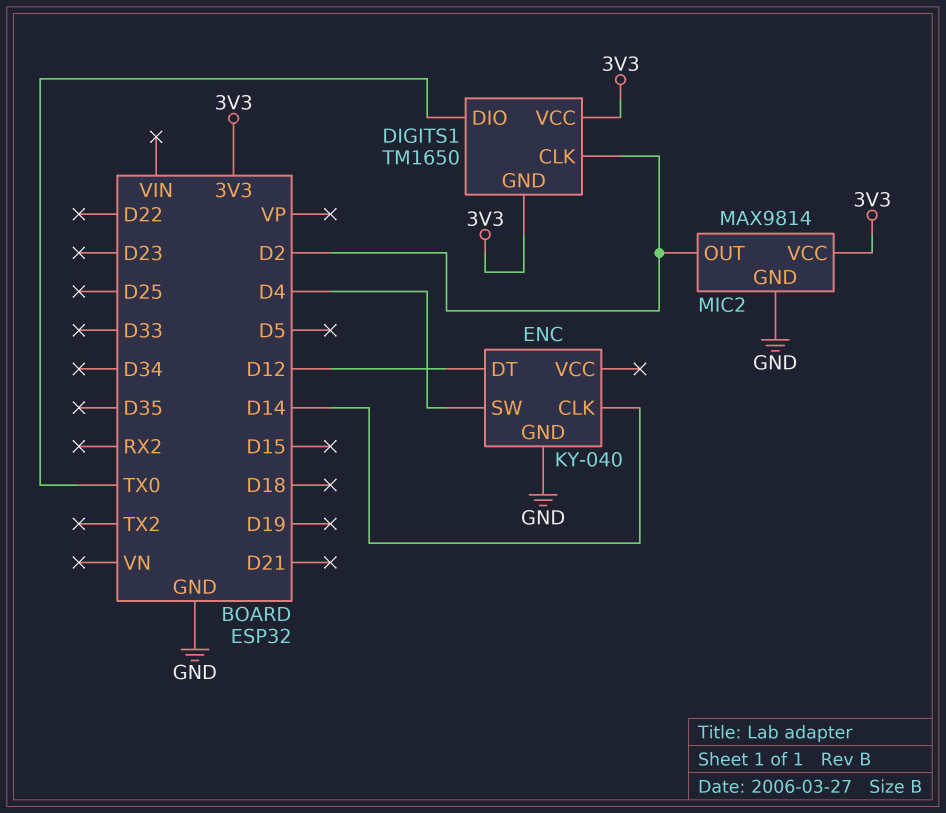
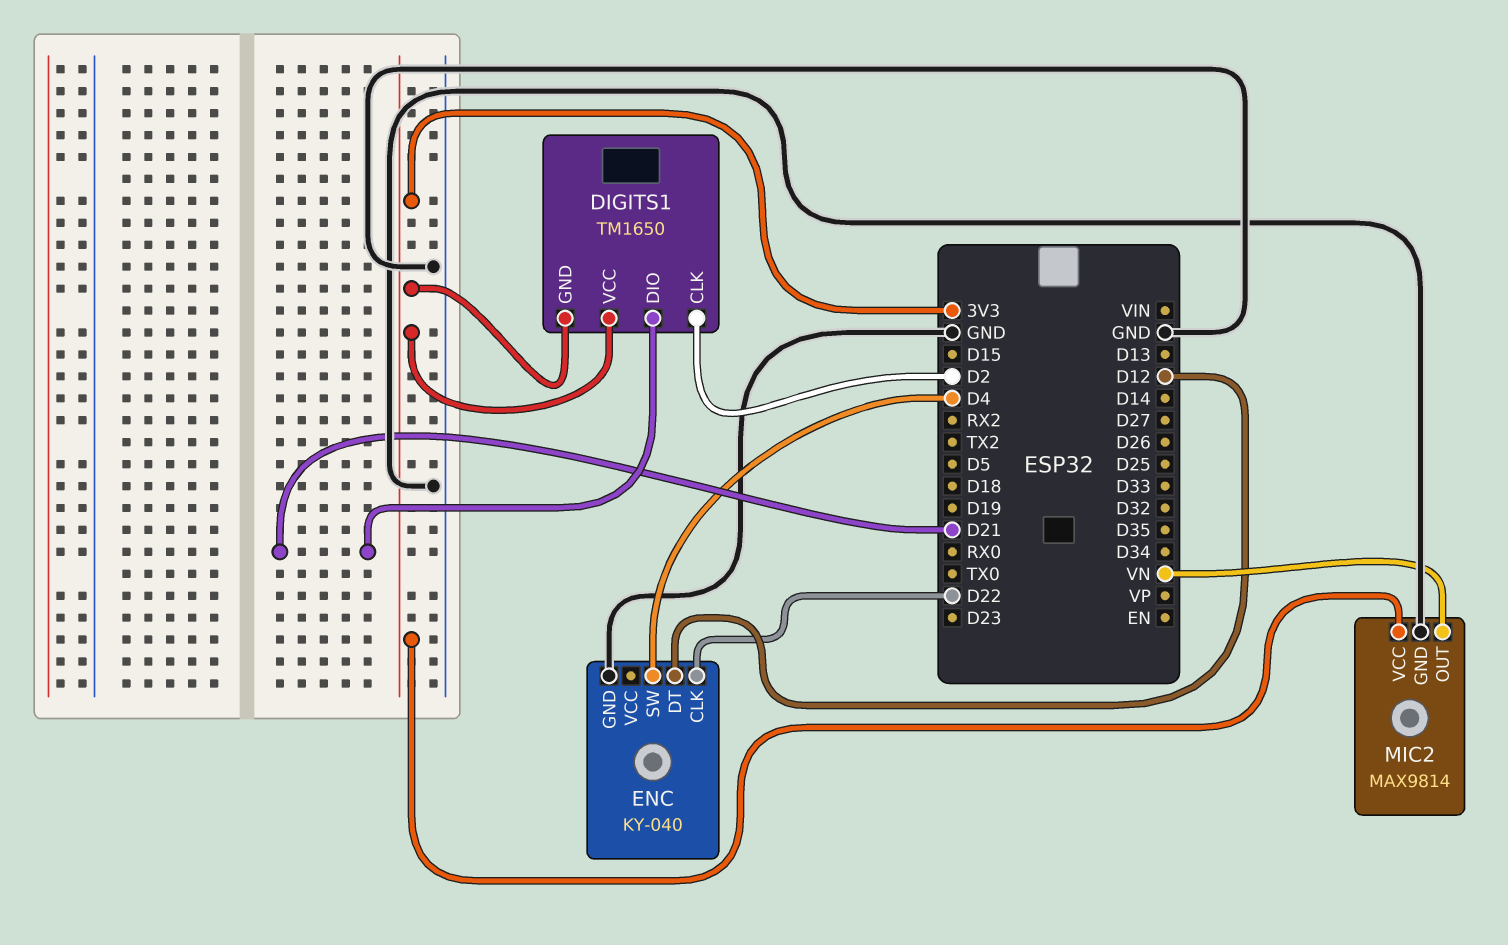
DIGITS1 pin DIO: TX0 -> D21
ENC pin CLK: D14 -> D22
MIC2 pin OUT: D2 -> VN

